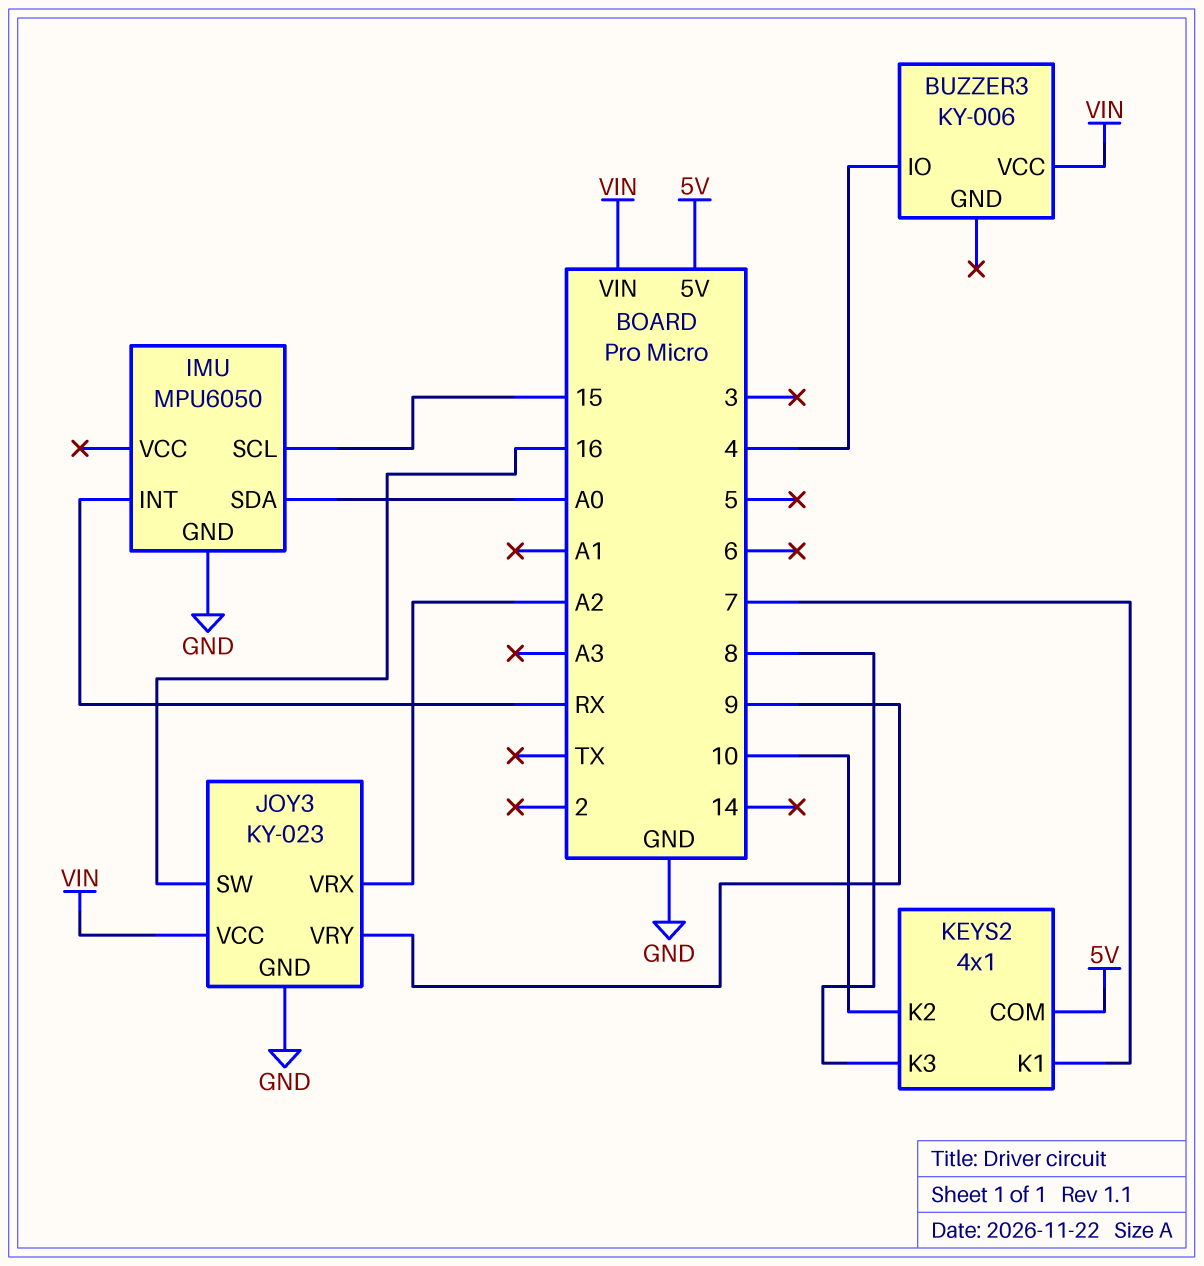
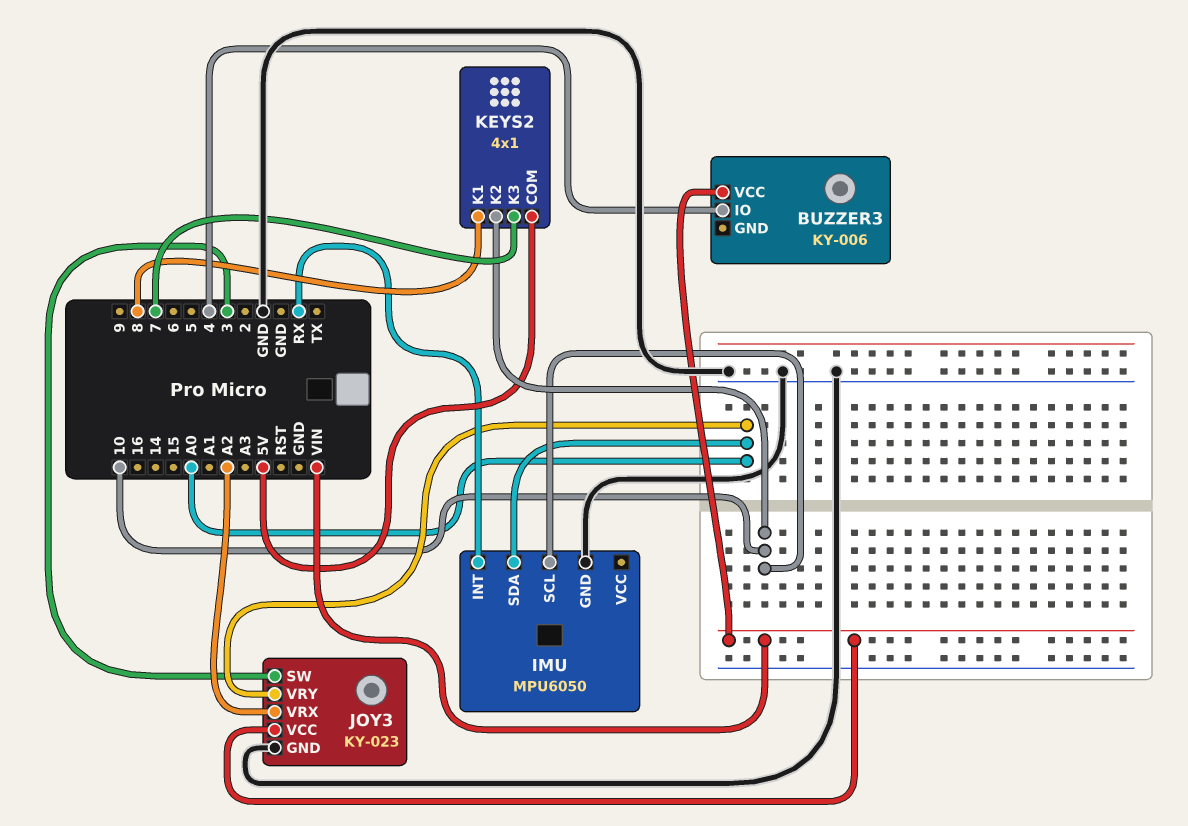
IMU pin SCL: 15 -> 10
JOY3 pin SW: 16 -> 3
JOY3 pin VRY: 9 -> A0
KEYS2 pin K1: 7 -> 8
KEYS2 pin K3: 8 -> 7

